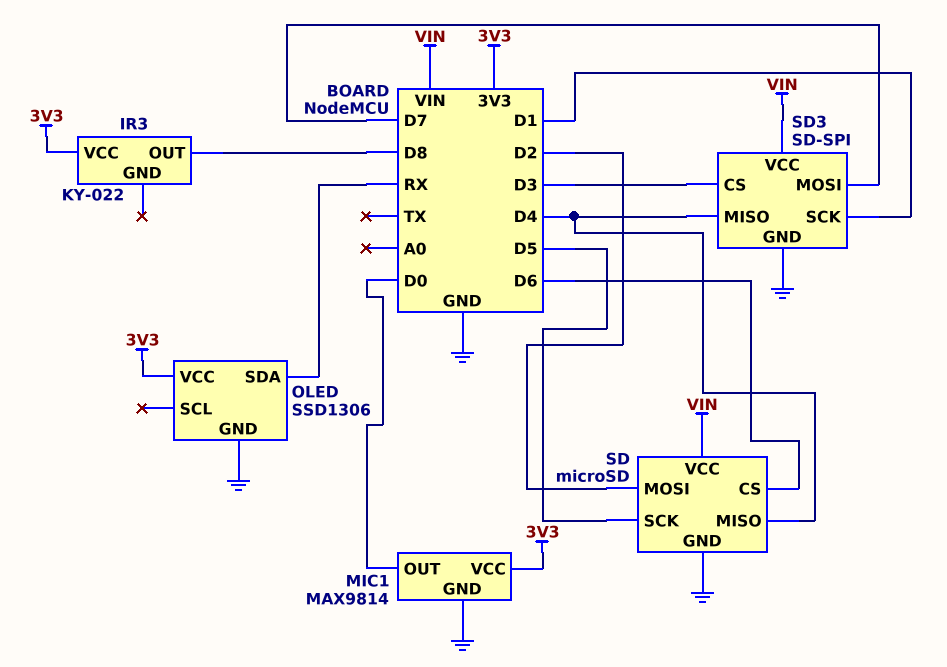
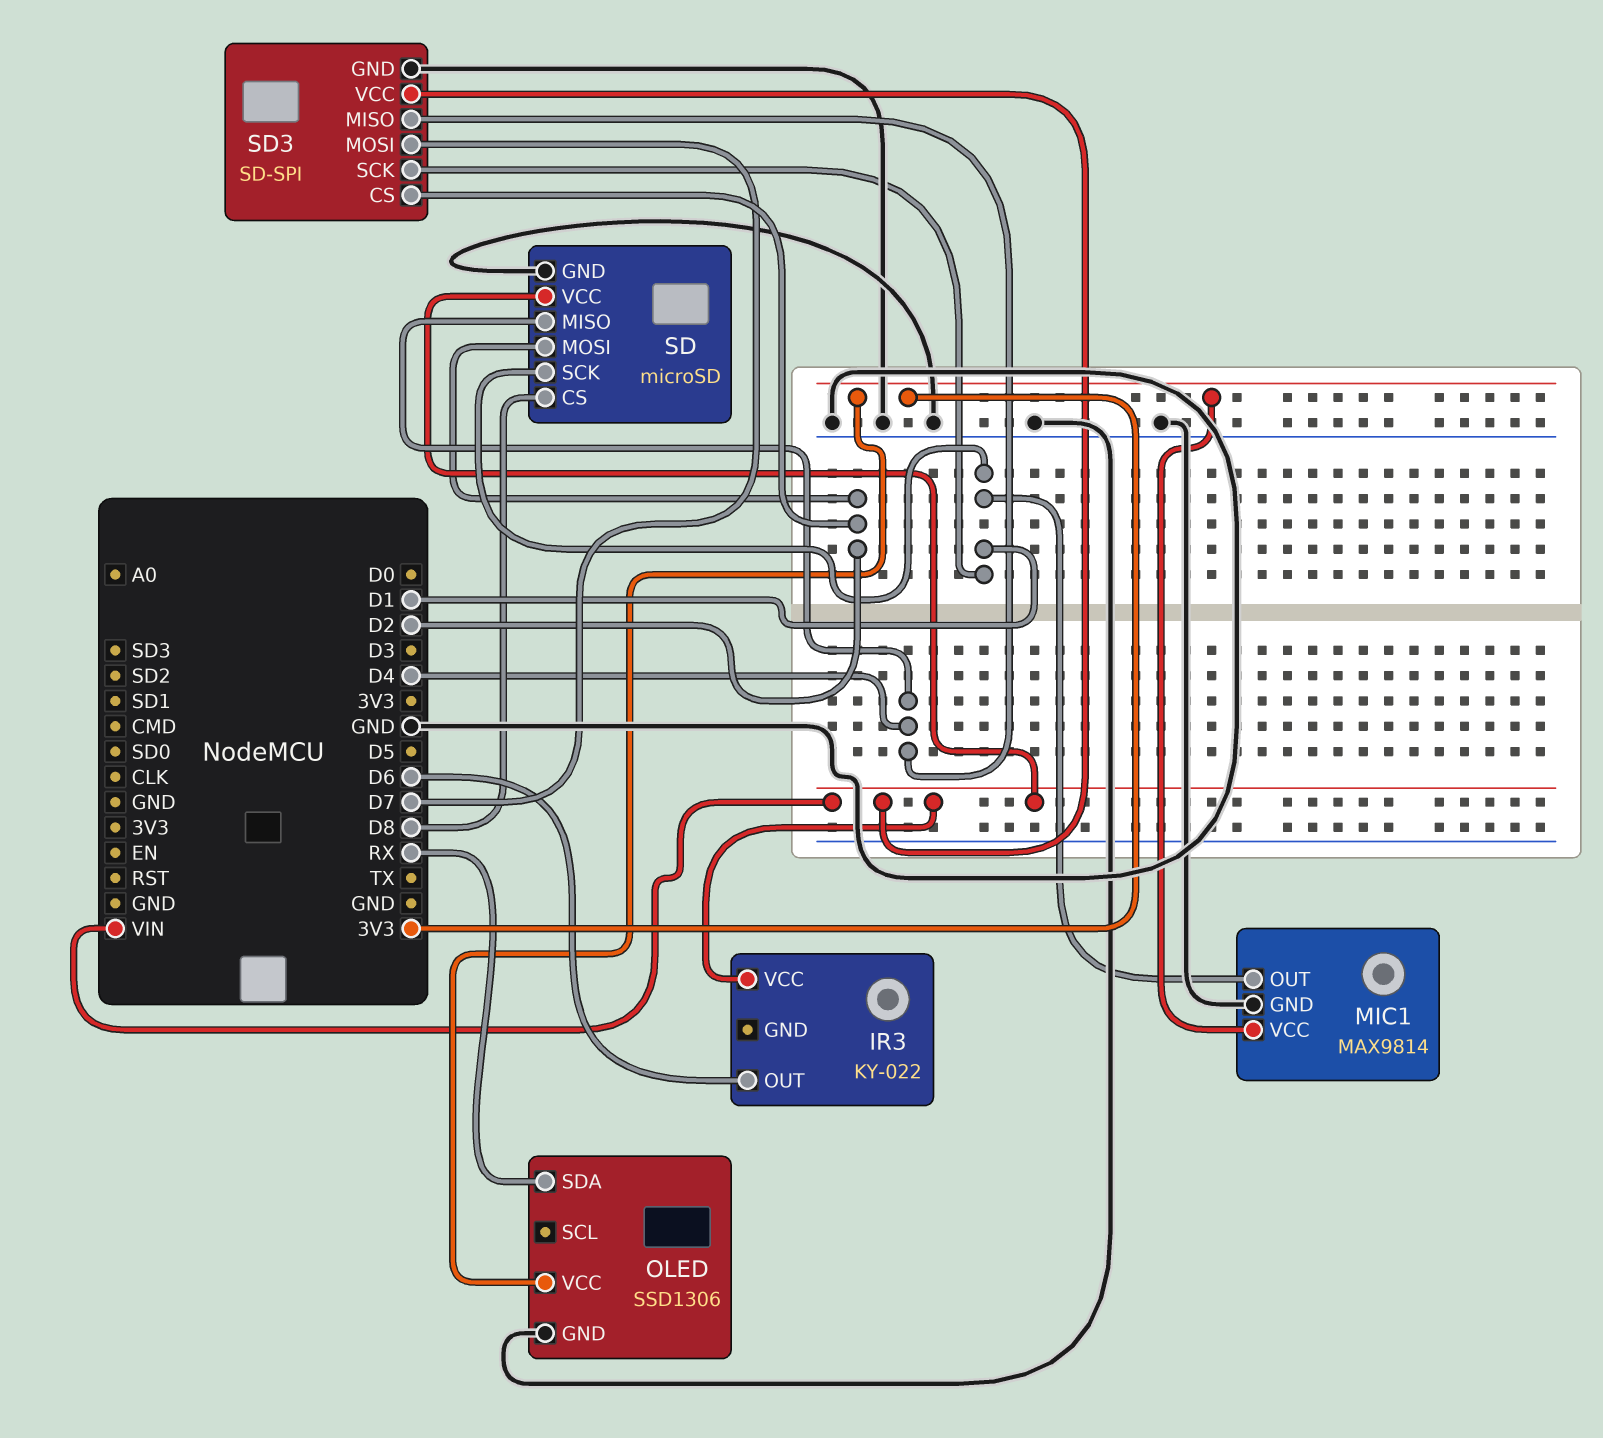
IR3 pin OUT: D8 -> D6
IR3 pin VCC: 3V3 -> VIN
MIC1 pin OUT: D0 -> D1
SD pin CS: D6 -> D8
SD pin SCK: D5 -> D1
SD3 pin CS: D3 -> D2

